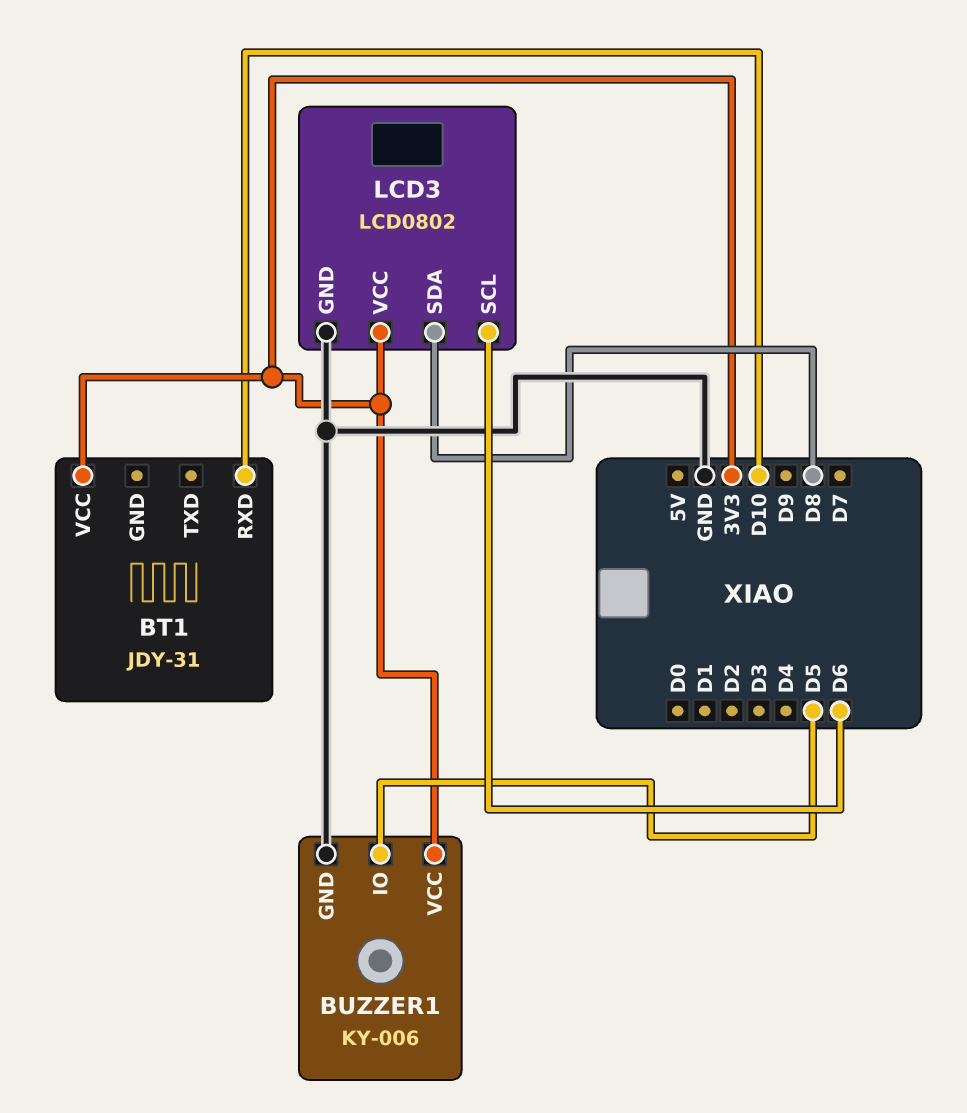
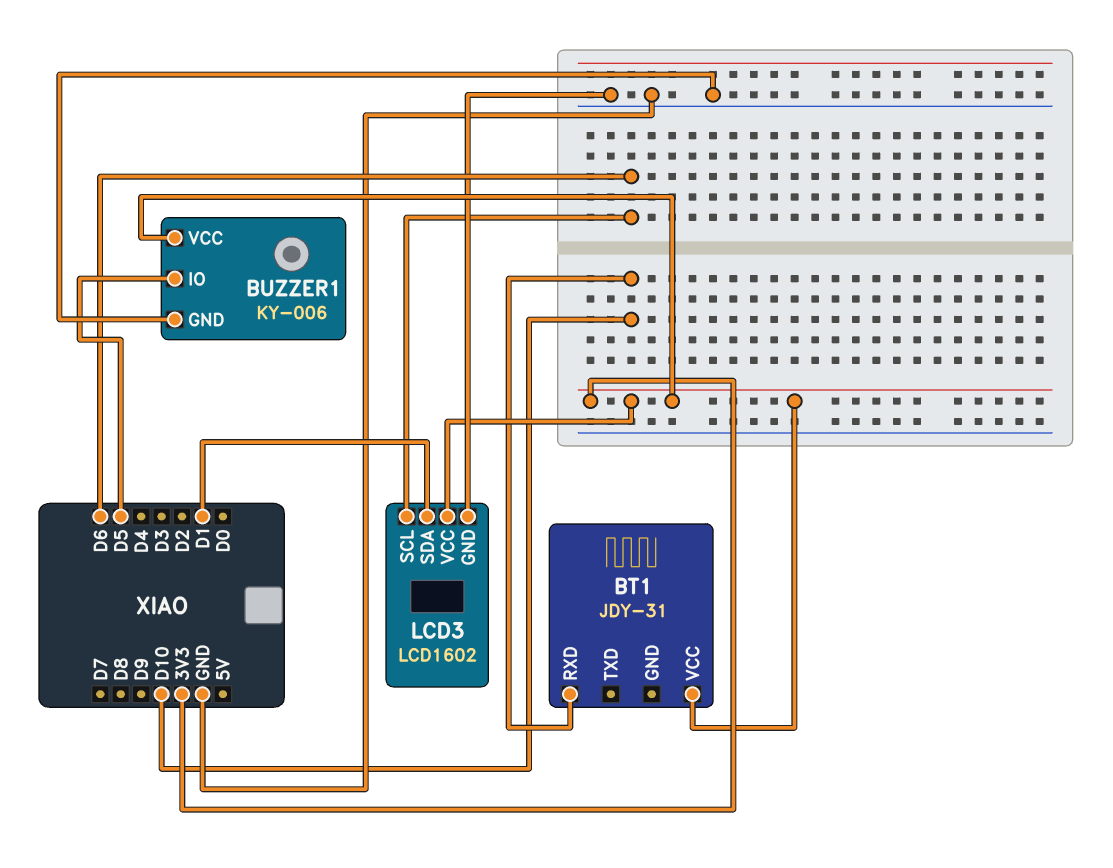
LCD3: LCD0802 -> LCD1602
LCD3 pin SDA: D8 -> D1

